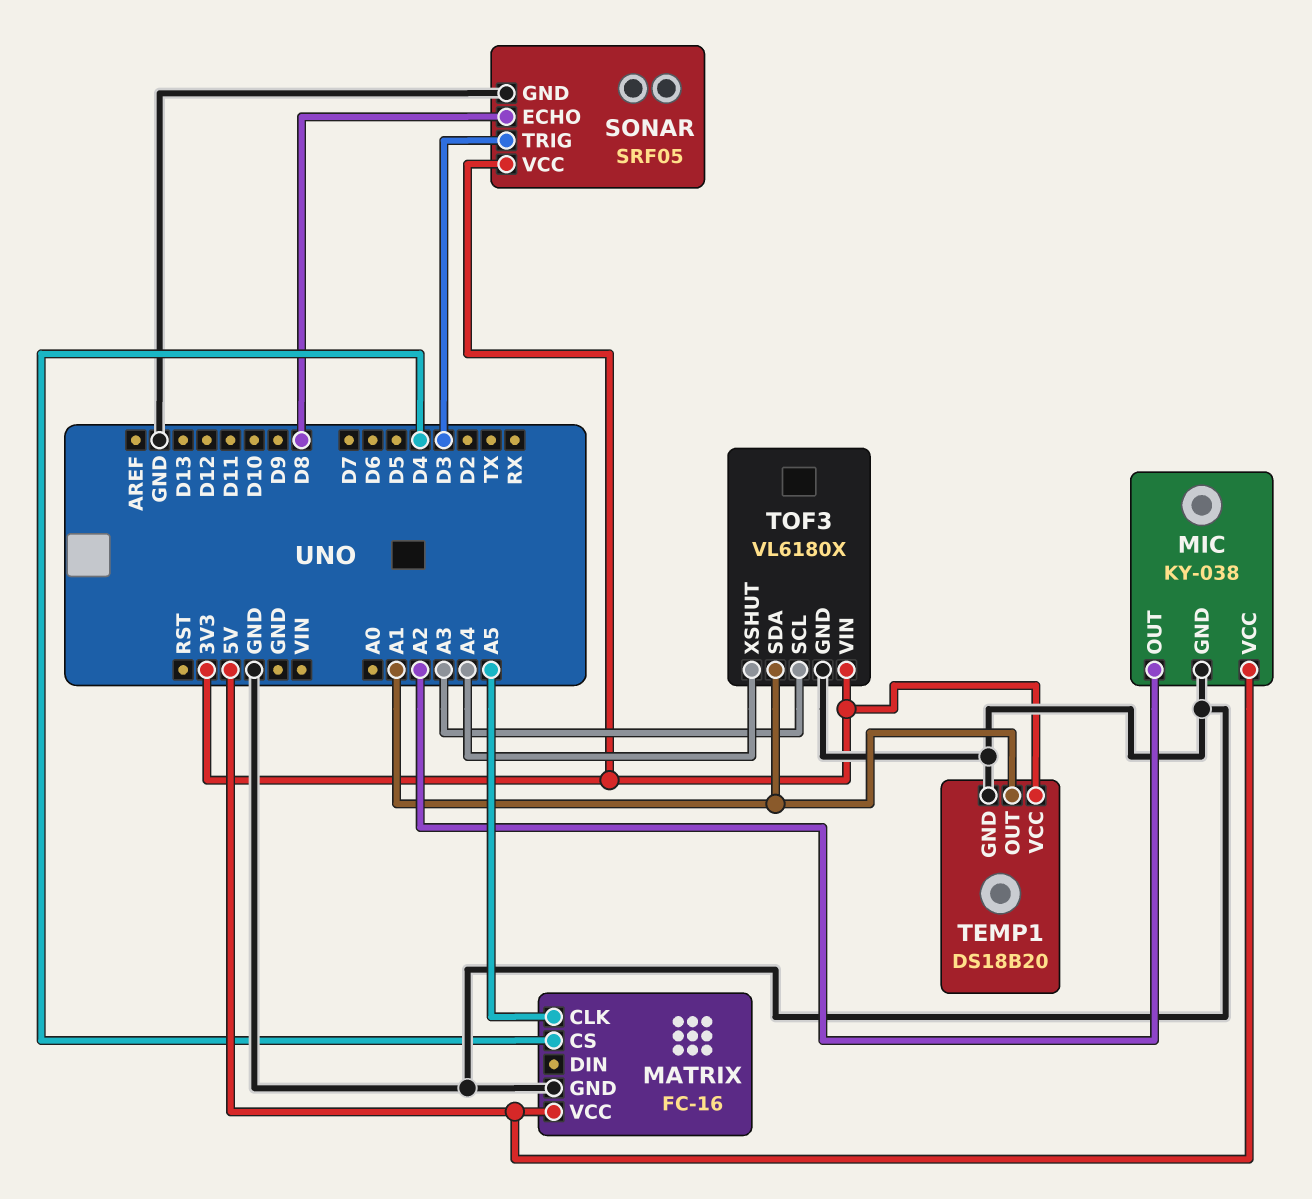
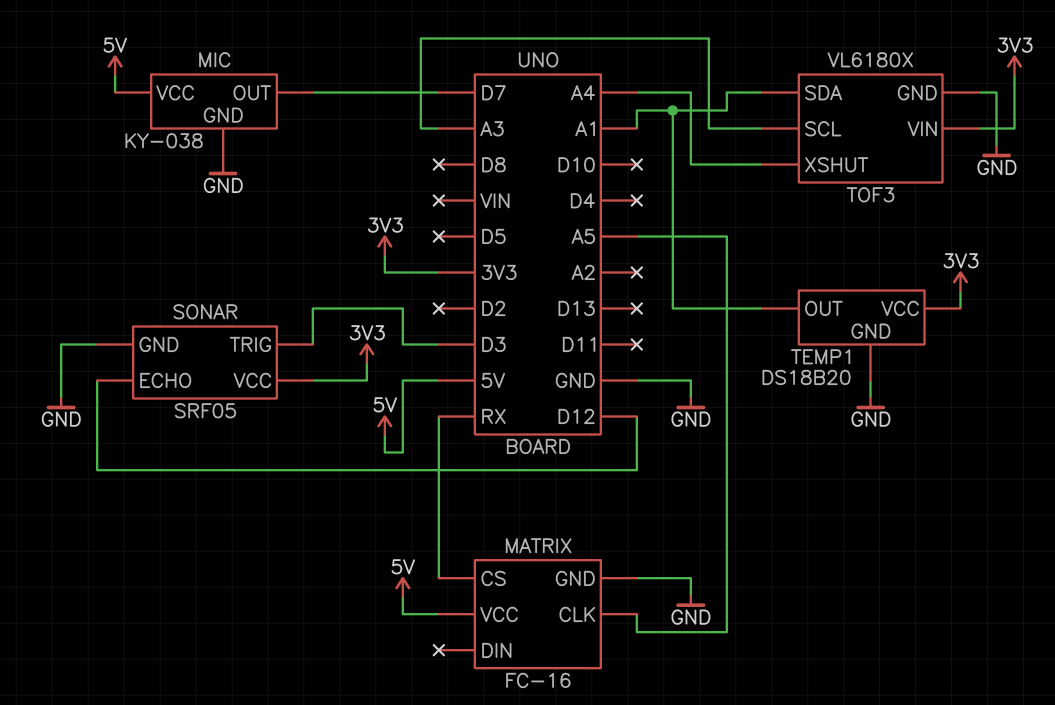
MATRIX pin CS: D4 -> RX
MIC pin OUT: A2 -> D7
SONAR pin ECHO: D8 -> D12

